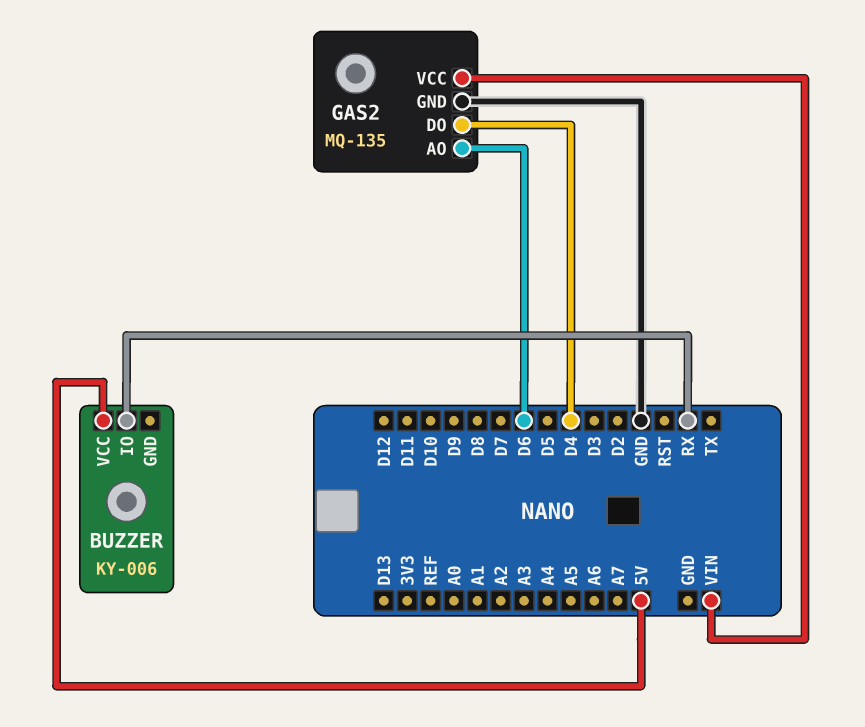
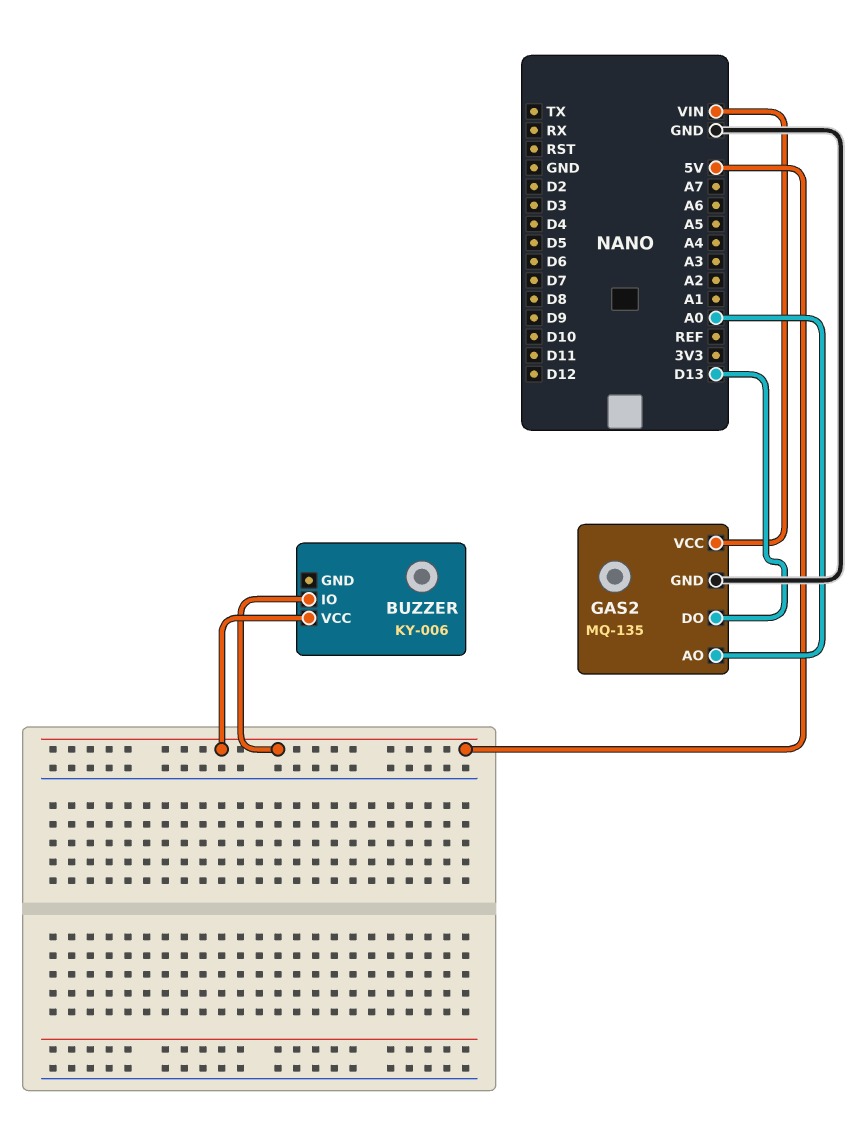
BUZZER pin IO: RX -> 5V
GAS2 pin AO: D6 -> A0
GAS2 pin DO: D4 -> D13

